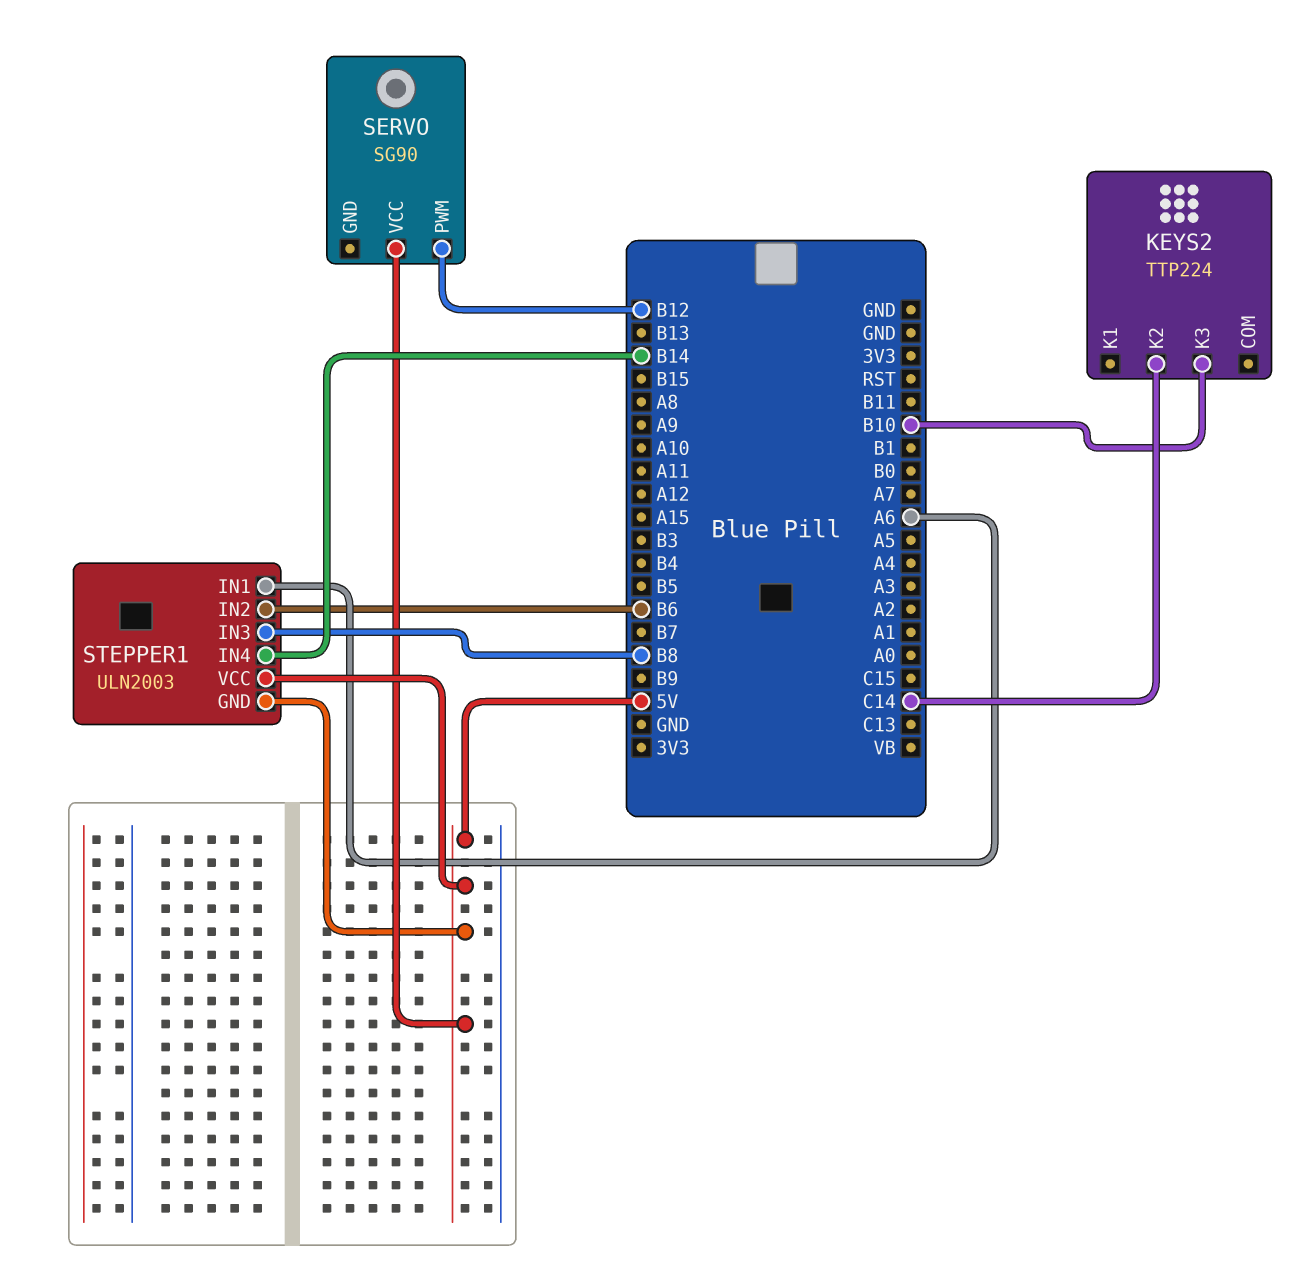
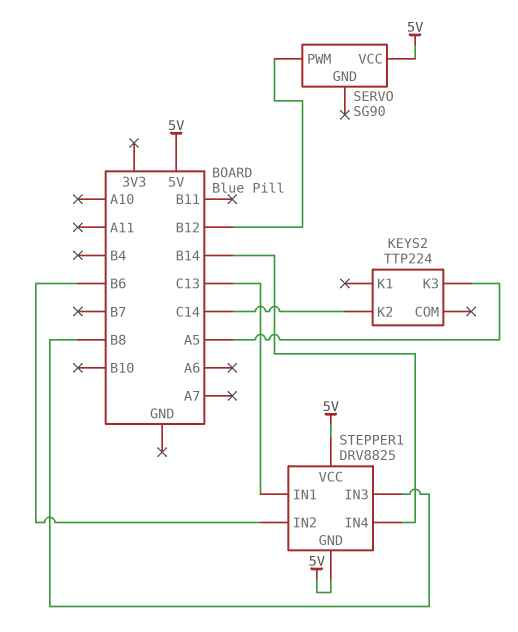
KEYS2 pin K3: B10 -> A5
STEPPER1: ULN2003 -> DRV8825
STEPPER1 pin IN1: A6 -> C13

